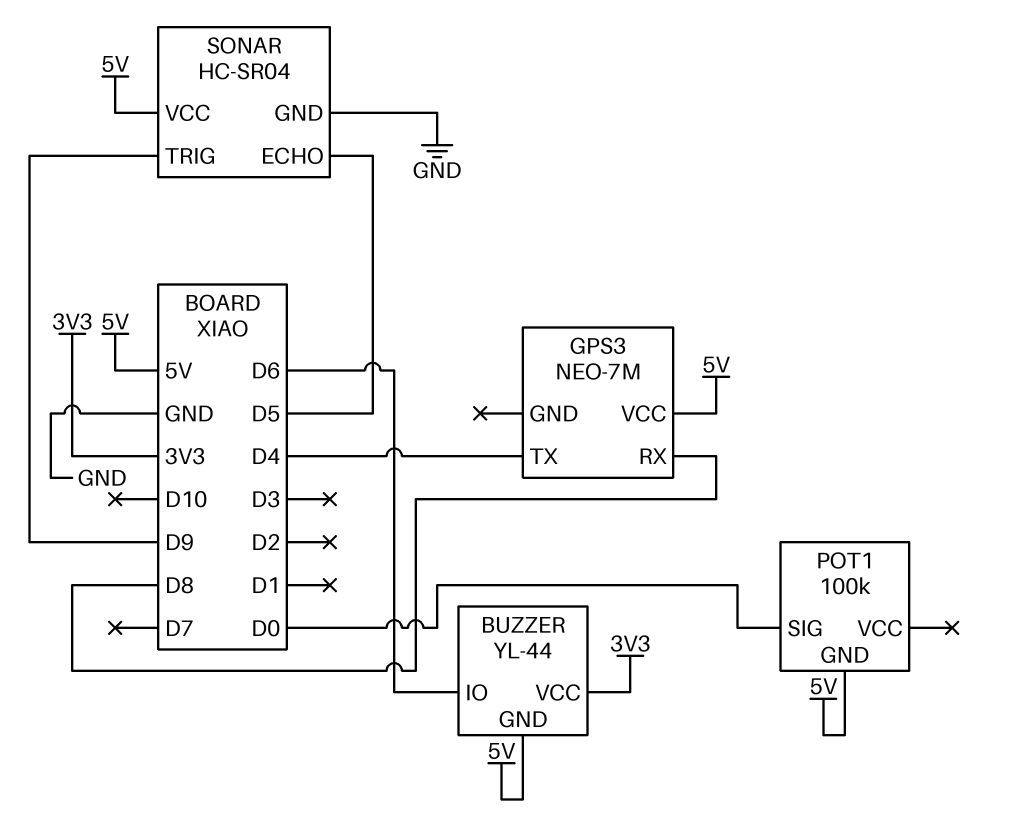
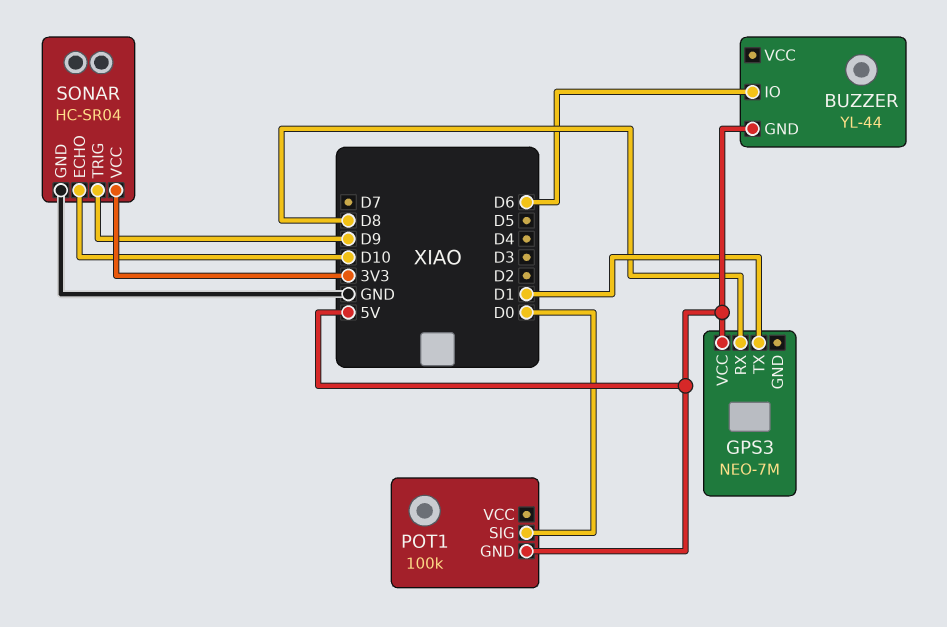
BUZZER pin VCC: 3V3 -> none
GPS3 pin TX: D4 -> D1
SONAR pin ECHO: D5 -> D10
SONAR pin VCC: 5V -> 3V3

